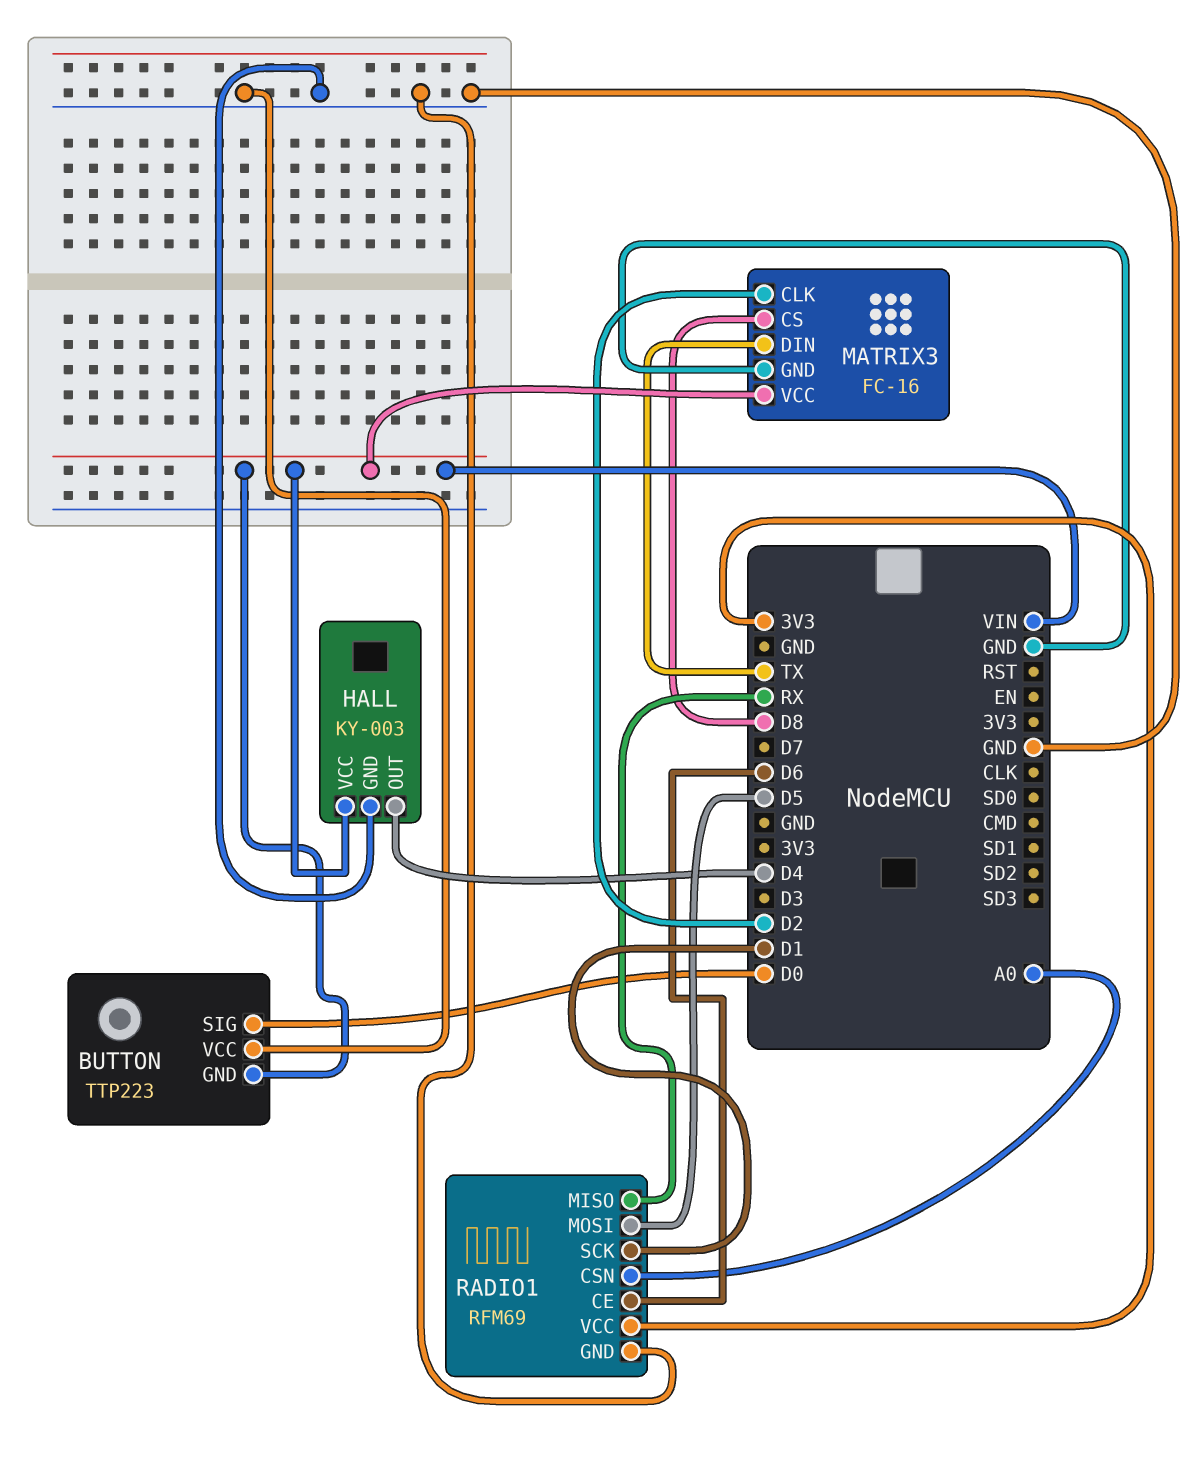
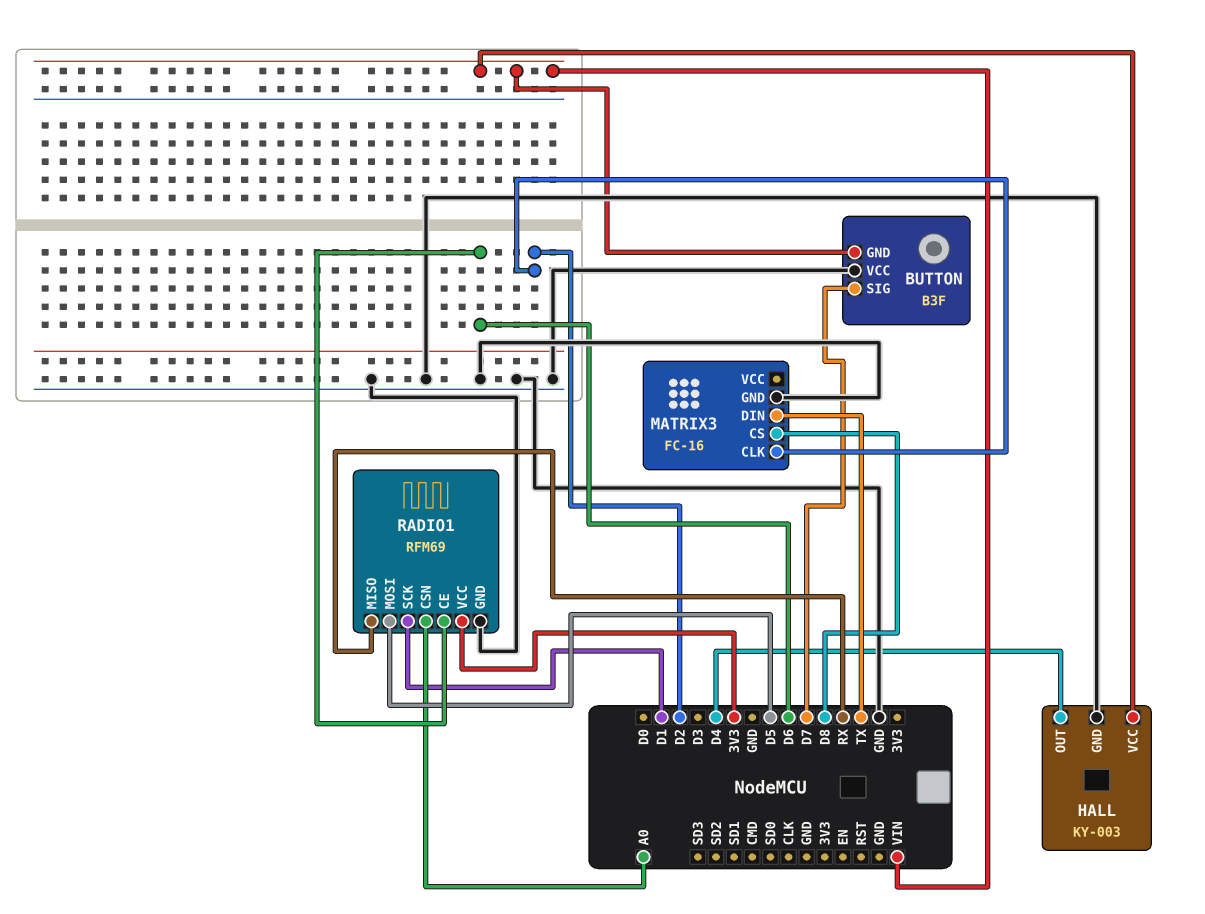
BUTTON: TTP223 -> B3F
BUTTON pin SIG: D0 -> D7
MATRIX3 pin VCC: VIN -> none

